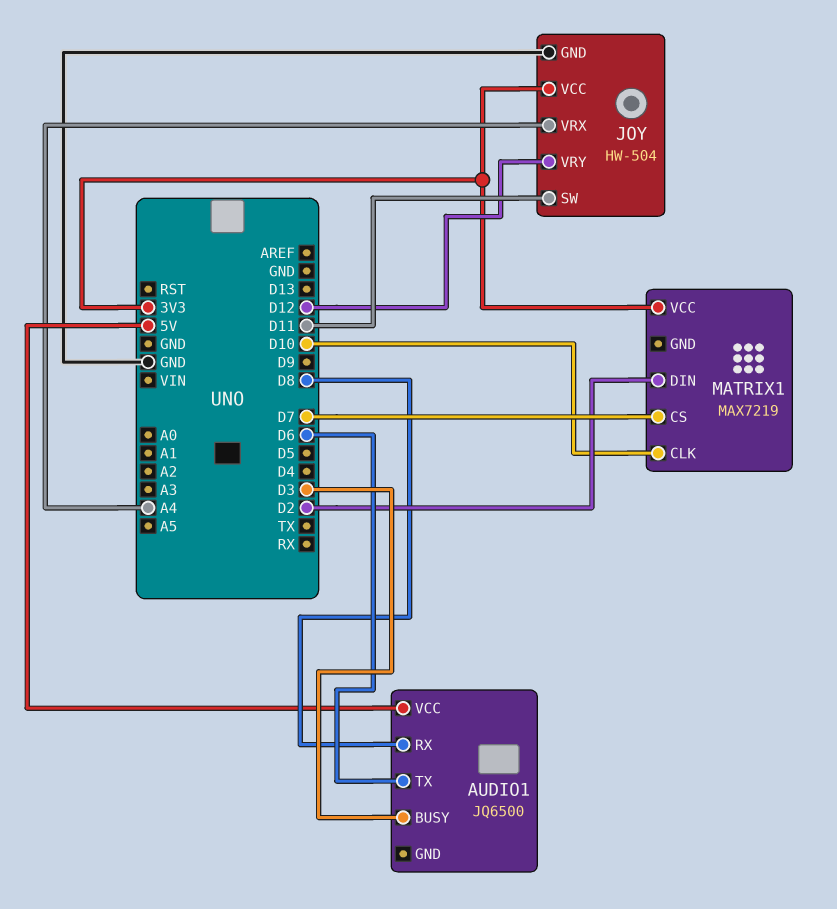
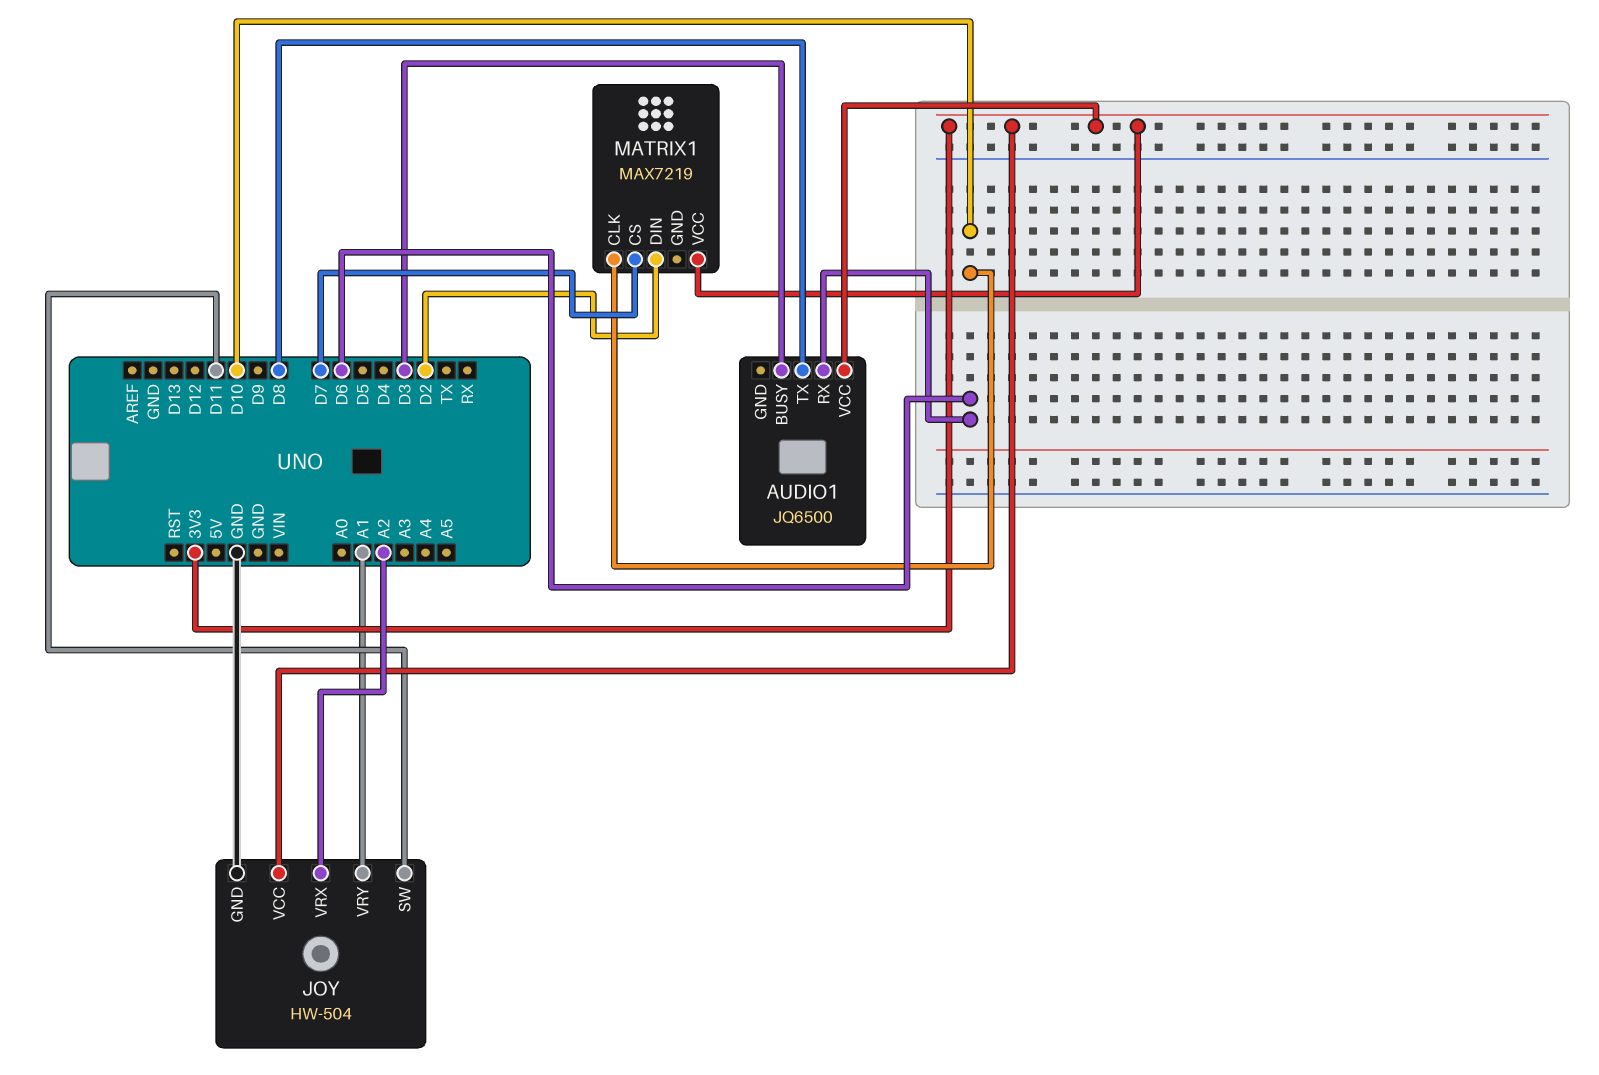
AUDIO1 pin RX: D8 -> D6
AUDIO1 pin TX: D6 -> D8
AUDIO1 pin VCC: 5V -> 3V3
JOY pin VRX: A4 -> A2
JOY pin VRY: D12 -> A1

